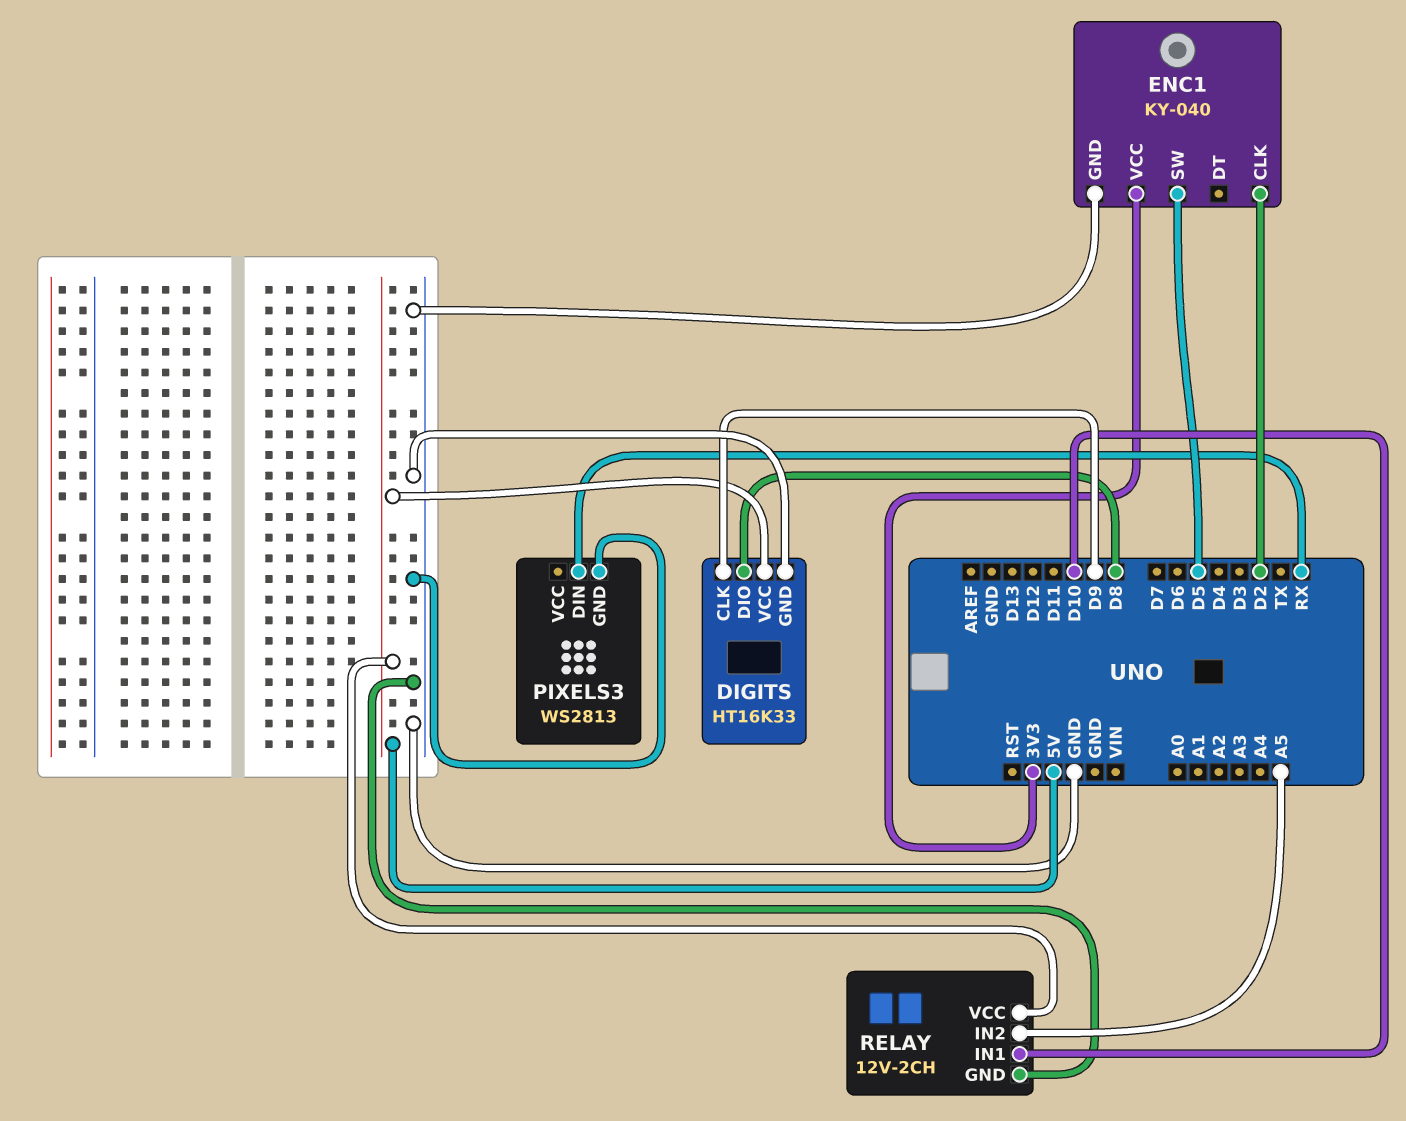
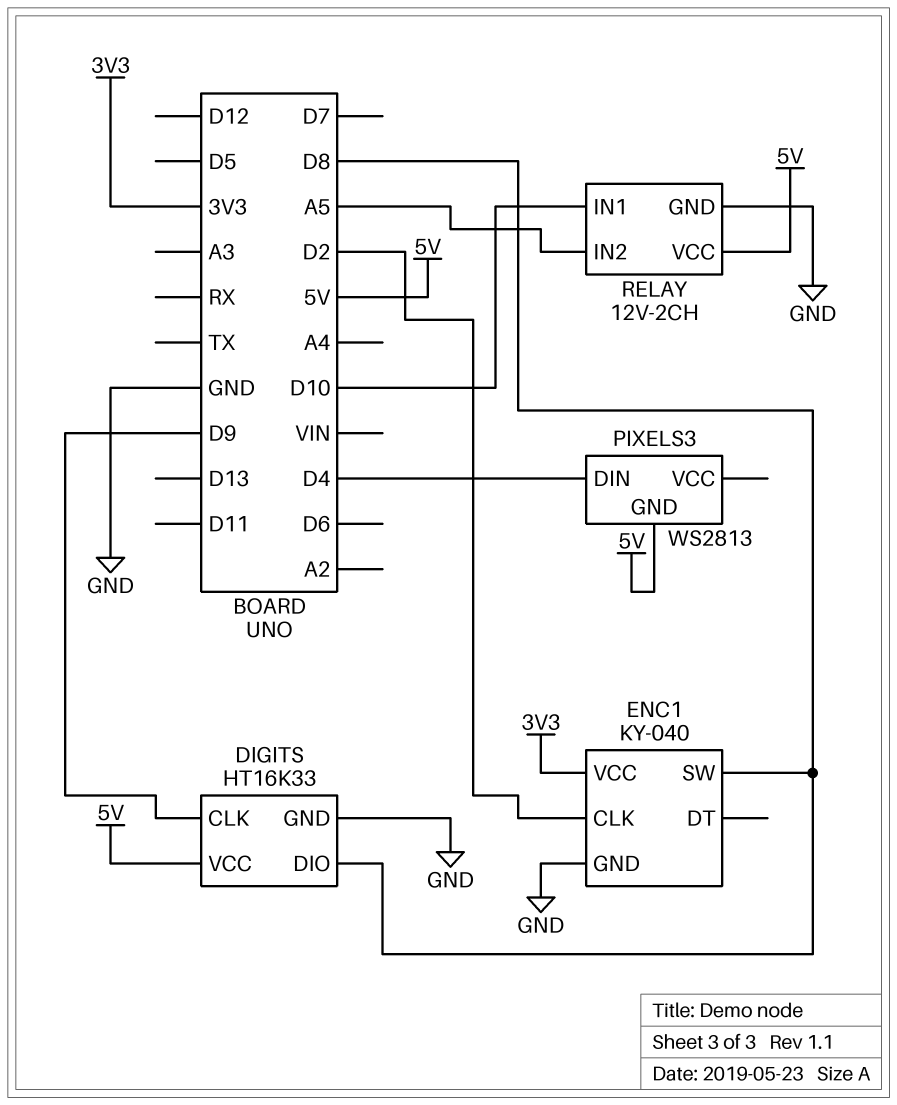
ENC1 pin SW: D5 -> D8
PIXELS3 pin DIN: RX -> D4
PIXELS3 pin GND: GND -> 5V

